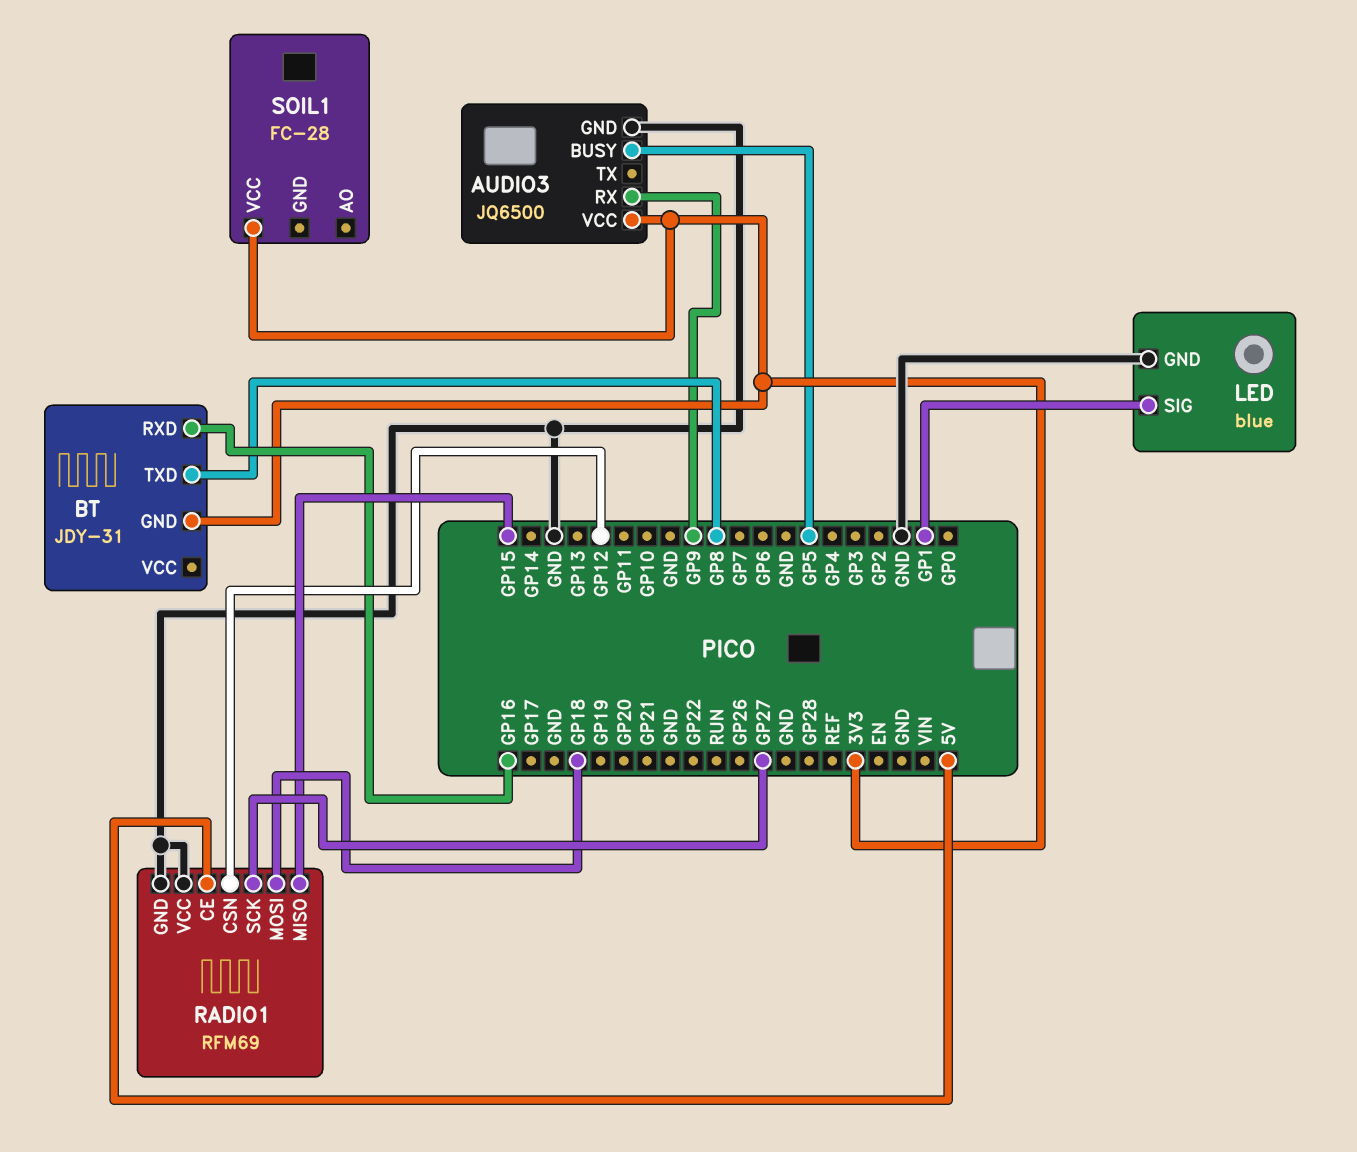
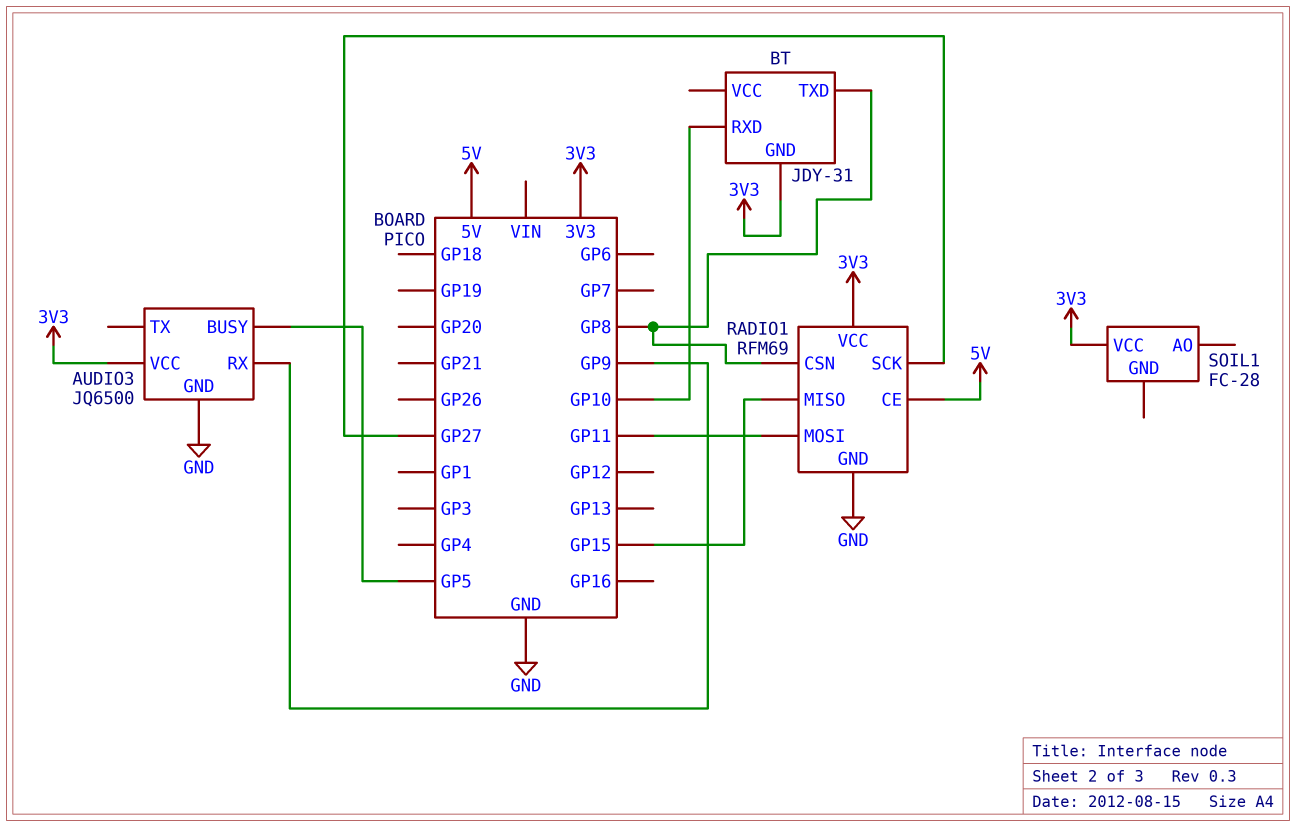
BT pin RXD: GP16 -> GP10
LED: blue -> none
LED pin GND: GND -> none
LED pin SIG: GP1 -> none
RADIO1 pin CSN: GP12 -> GP8
RADIO1 pin MOSI: GP18 -> GP11
RADIO1 pin VCC: GND -> 3V3

